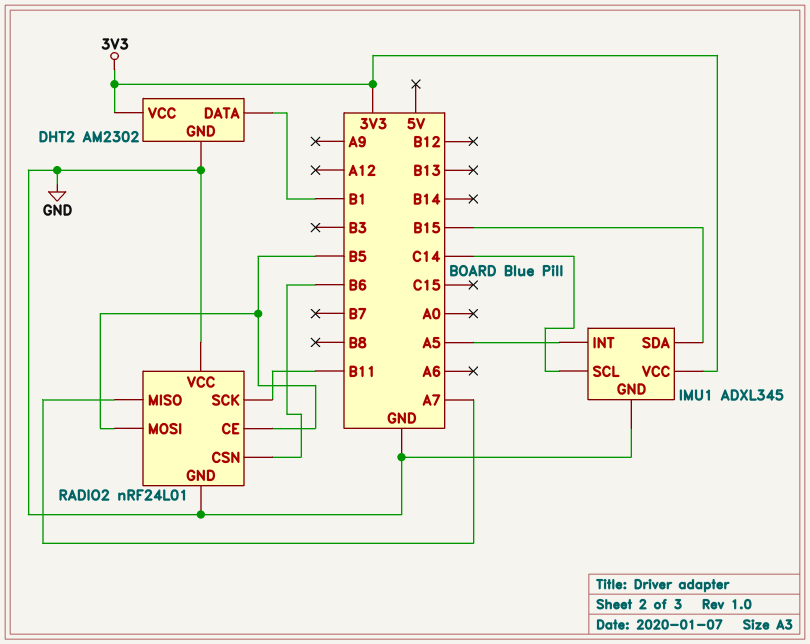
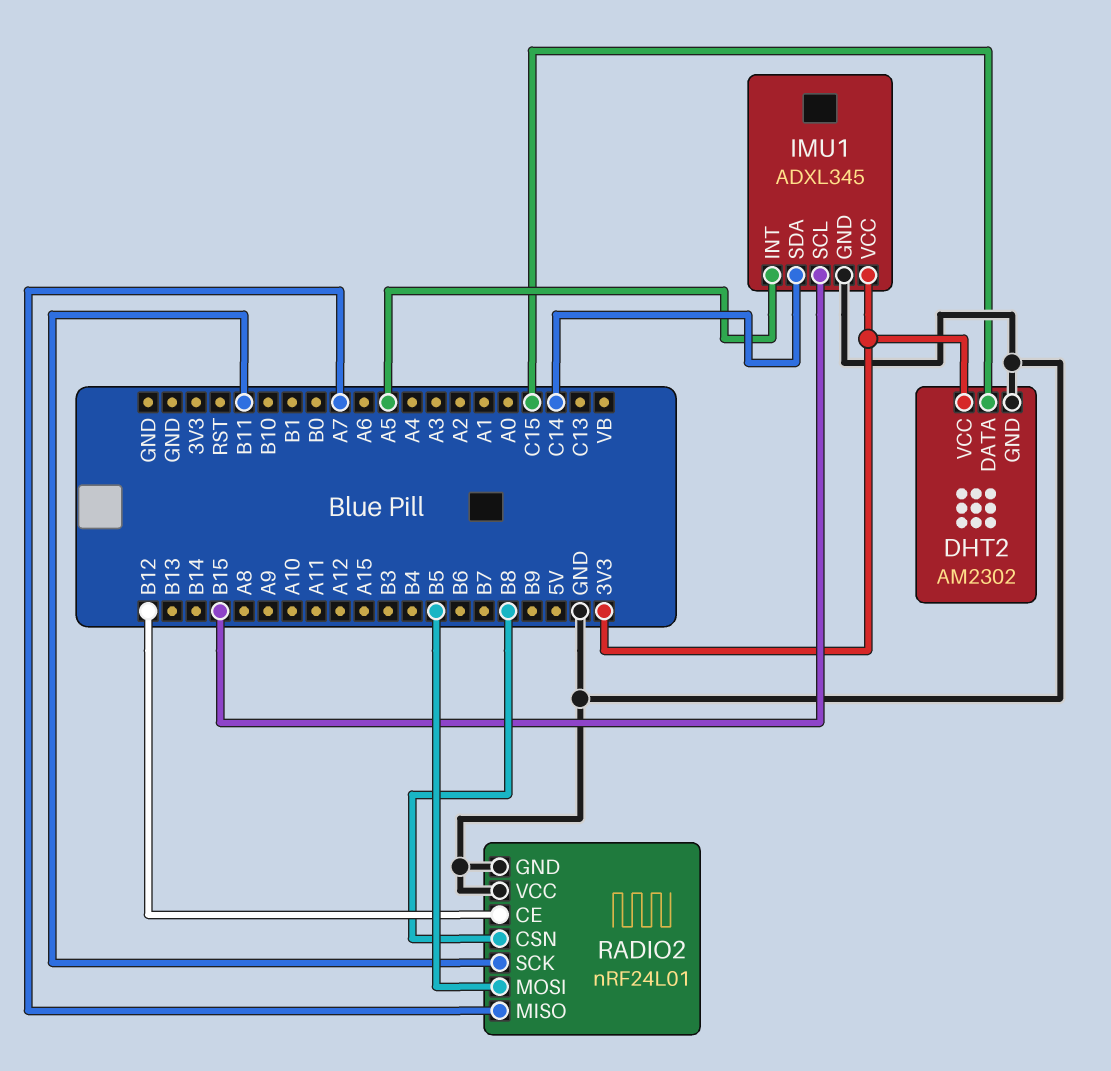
DHT2 pin DATA: B1 -> C15
IMU1 pin SCL: C14 -> B15
IMU1 pin SDA: B15 -> C14
RADIO2 pin CE: B5 -> B12
RADIO2 pin CSN: B6 -> B8

